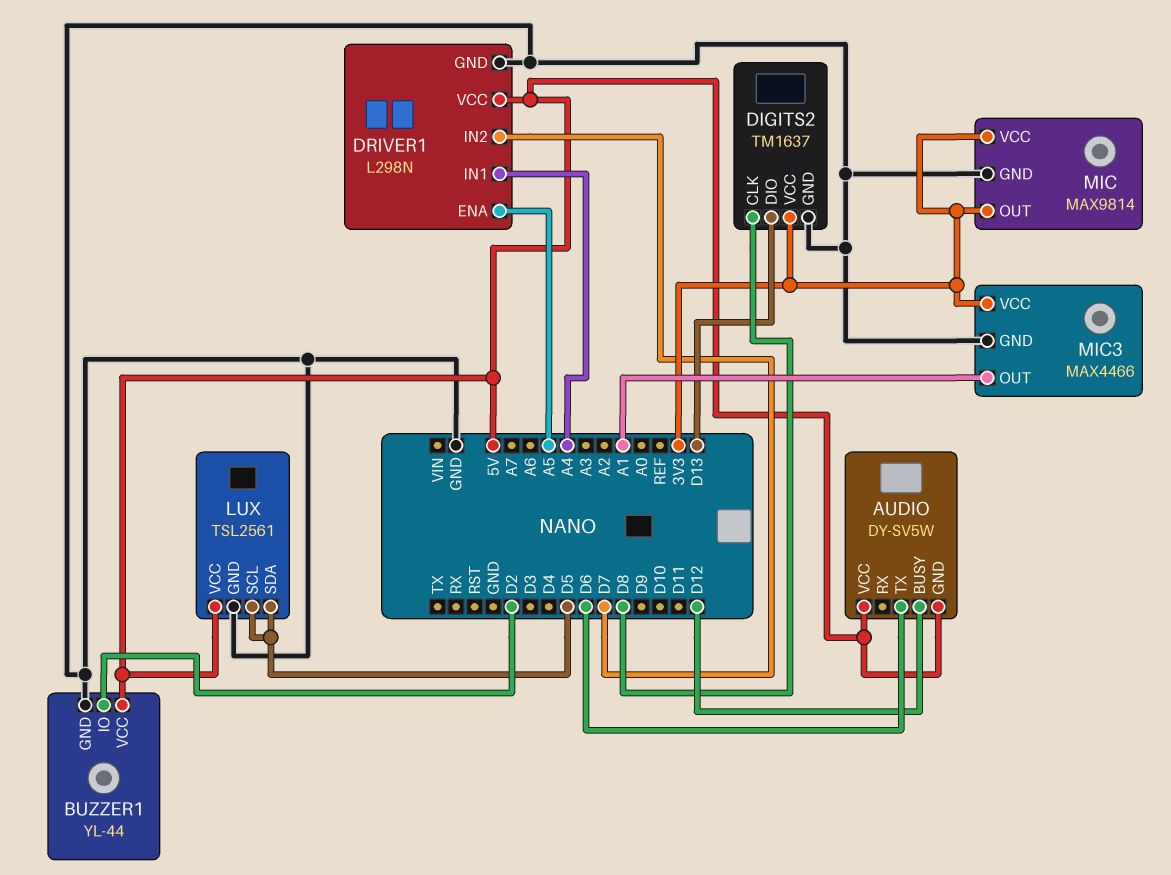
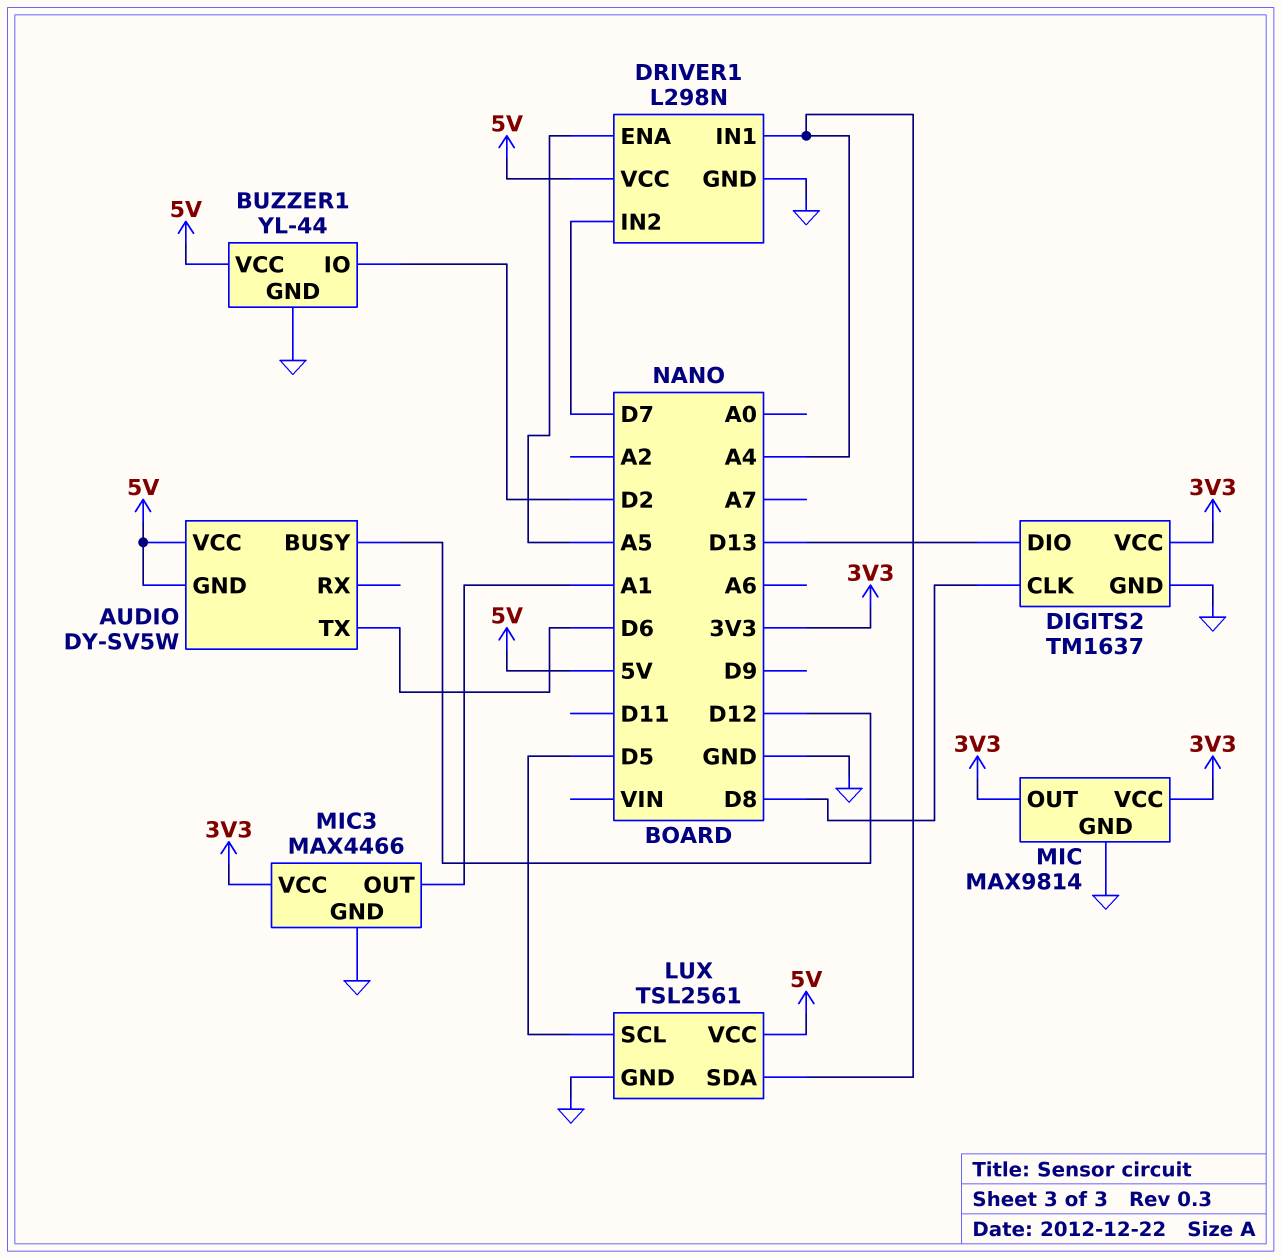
LUX pin SDA: D5 -> A4

